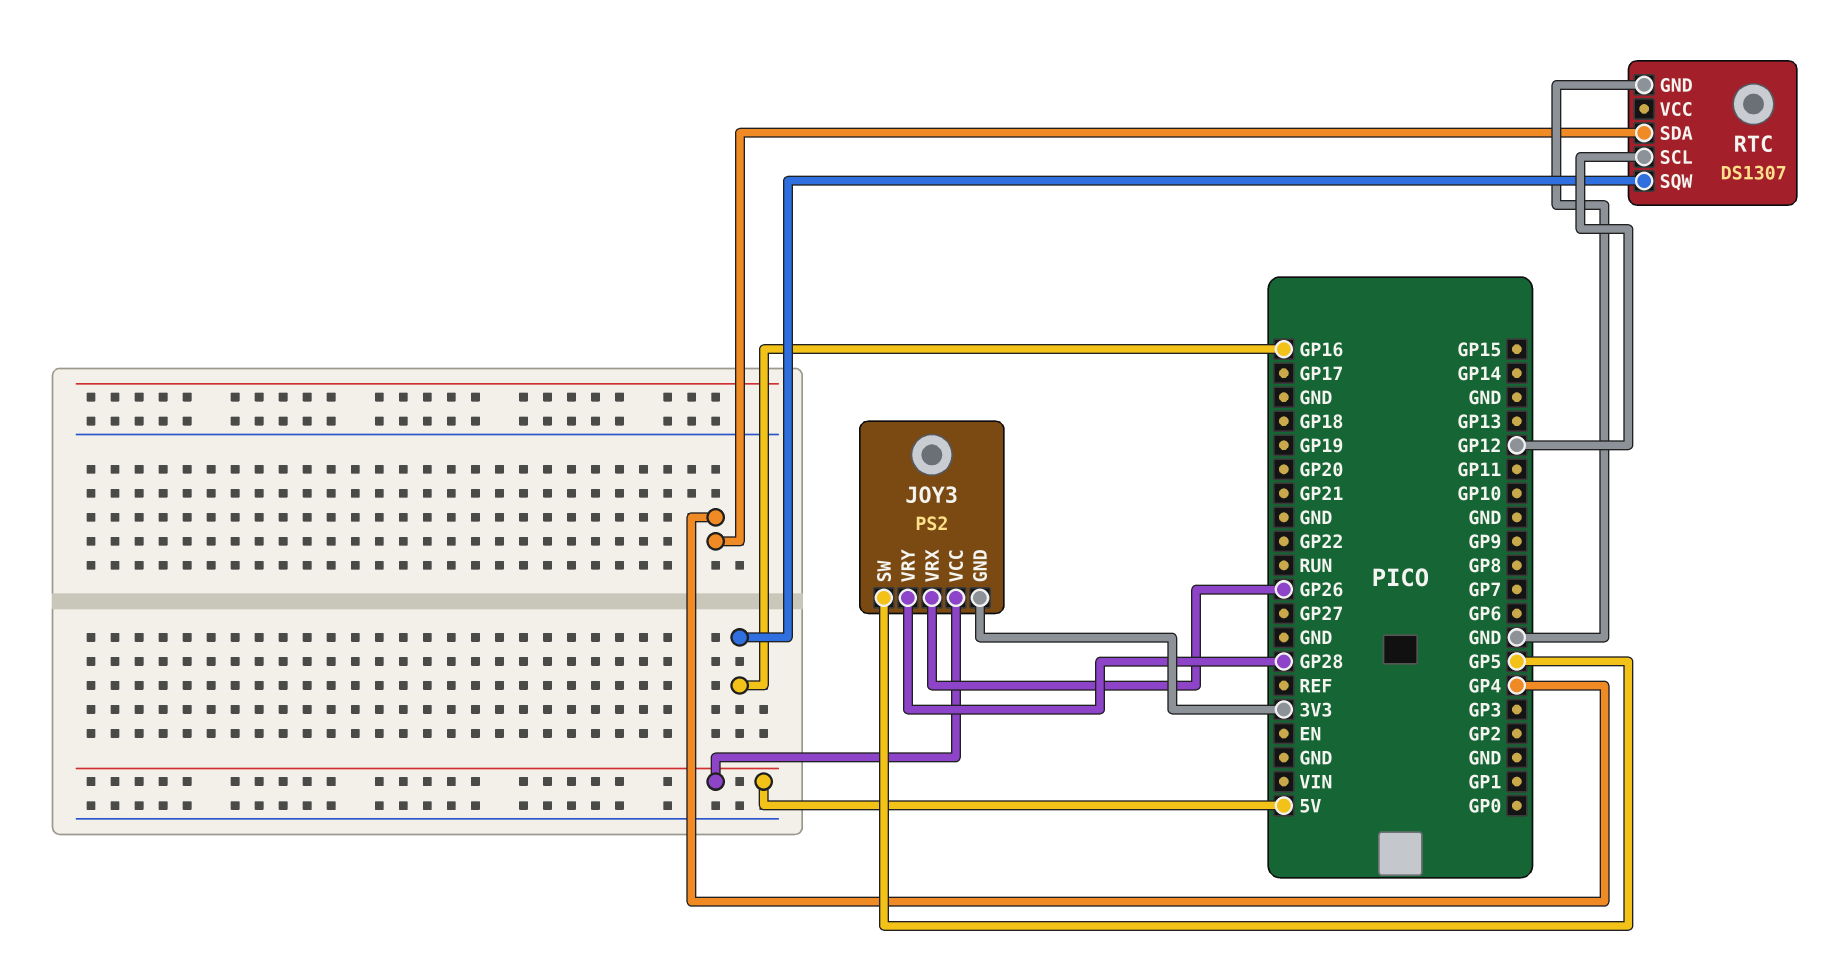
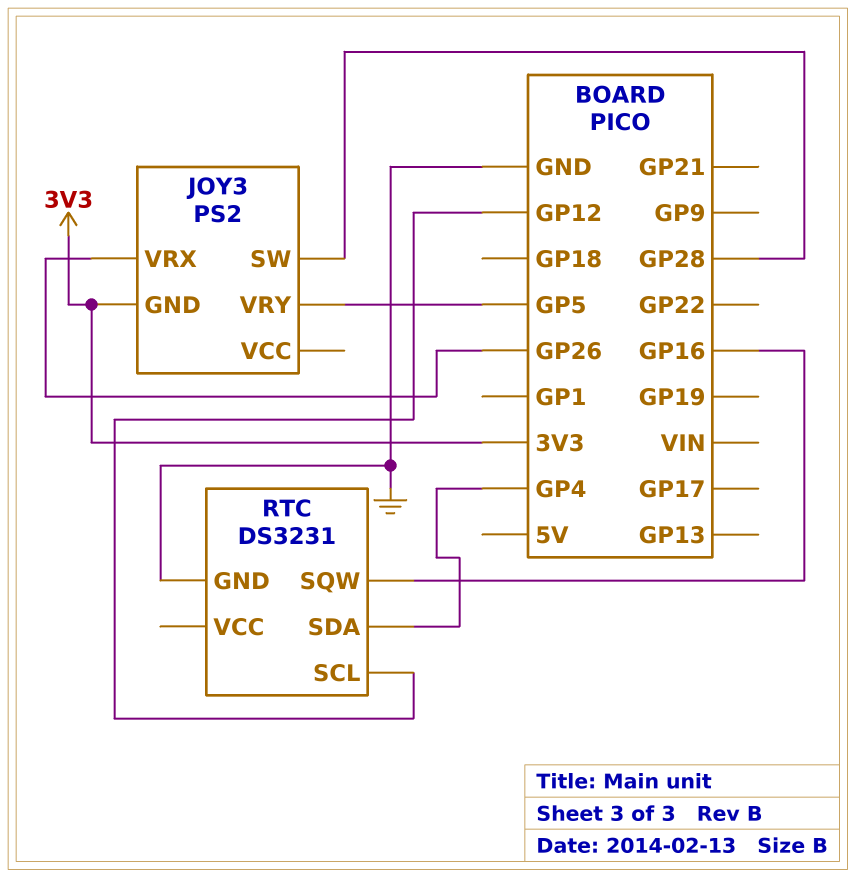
JOY3 pin SW: GP5 -> GP28
JOY3 pin VCC: 5V -> none
JOY3 pin VRY: GP28 -> GP5
RTC: DS1307 -> DS3231

